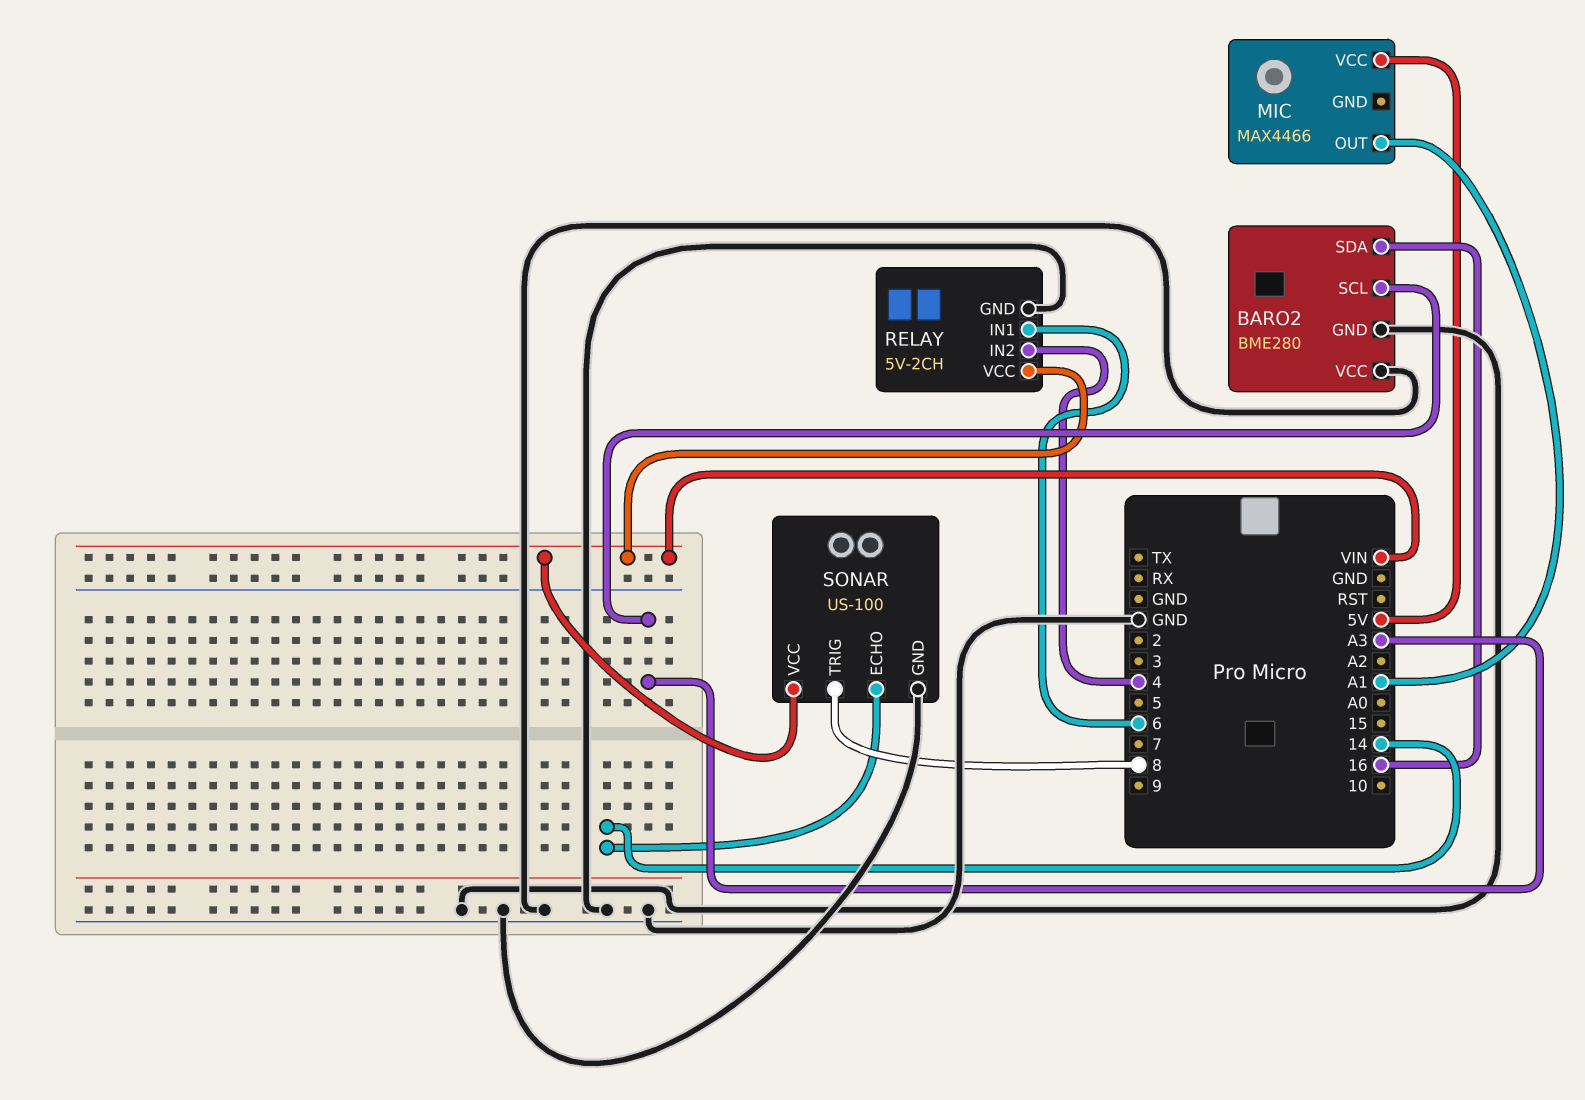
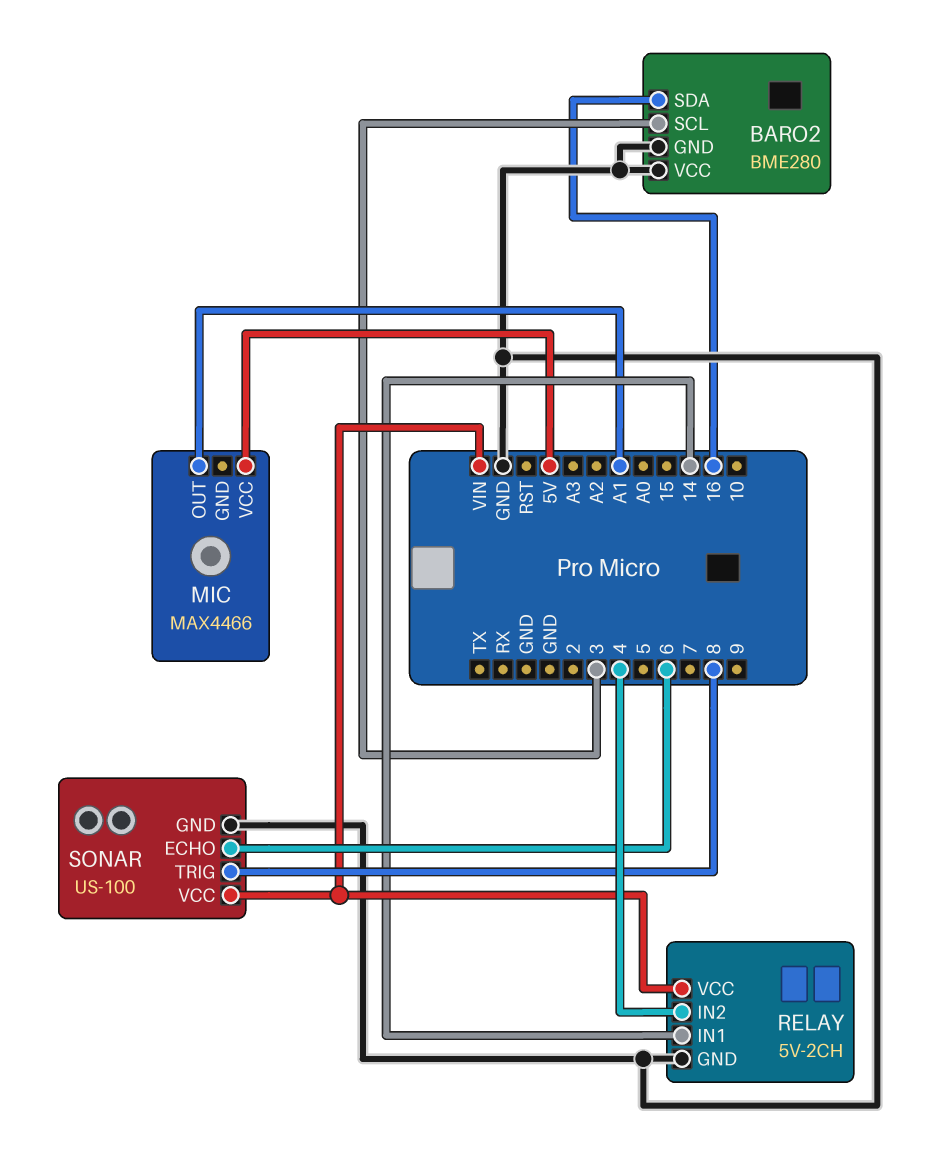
BARO2 pin SCL: A3 -> 3
RELAY pin IN1: 6 -> 14
SONAR pin ECHO: 14 -> 6

